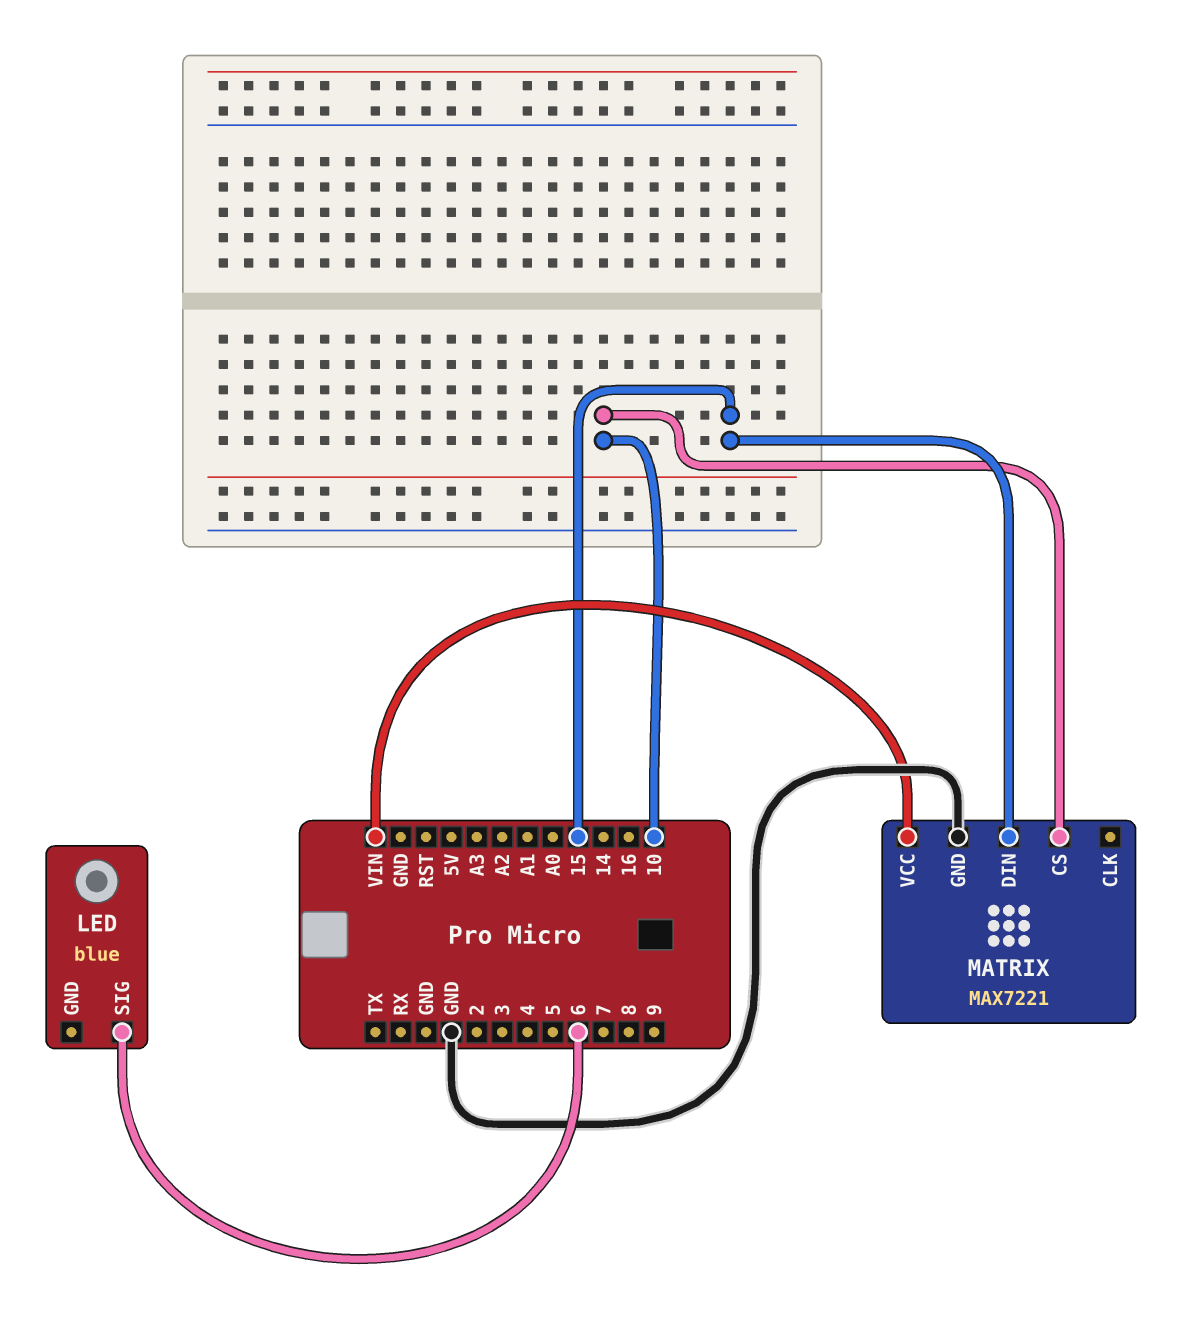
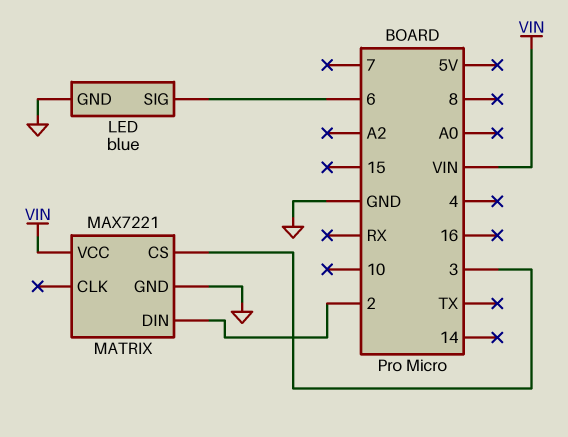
LED pin GND: none -> GND
MATRIX pin CS: 10 -> 3
MATRIX pin DIN: 15 -> 2

